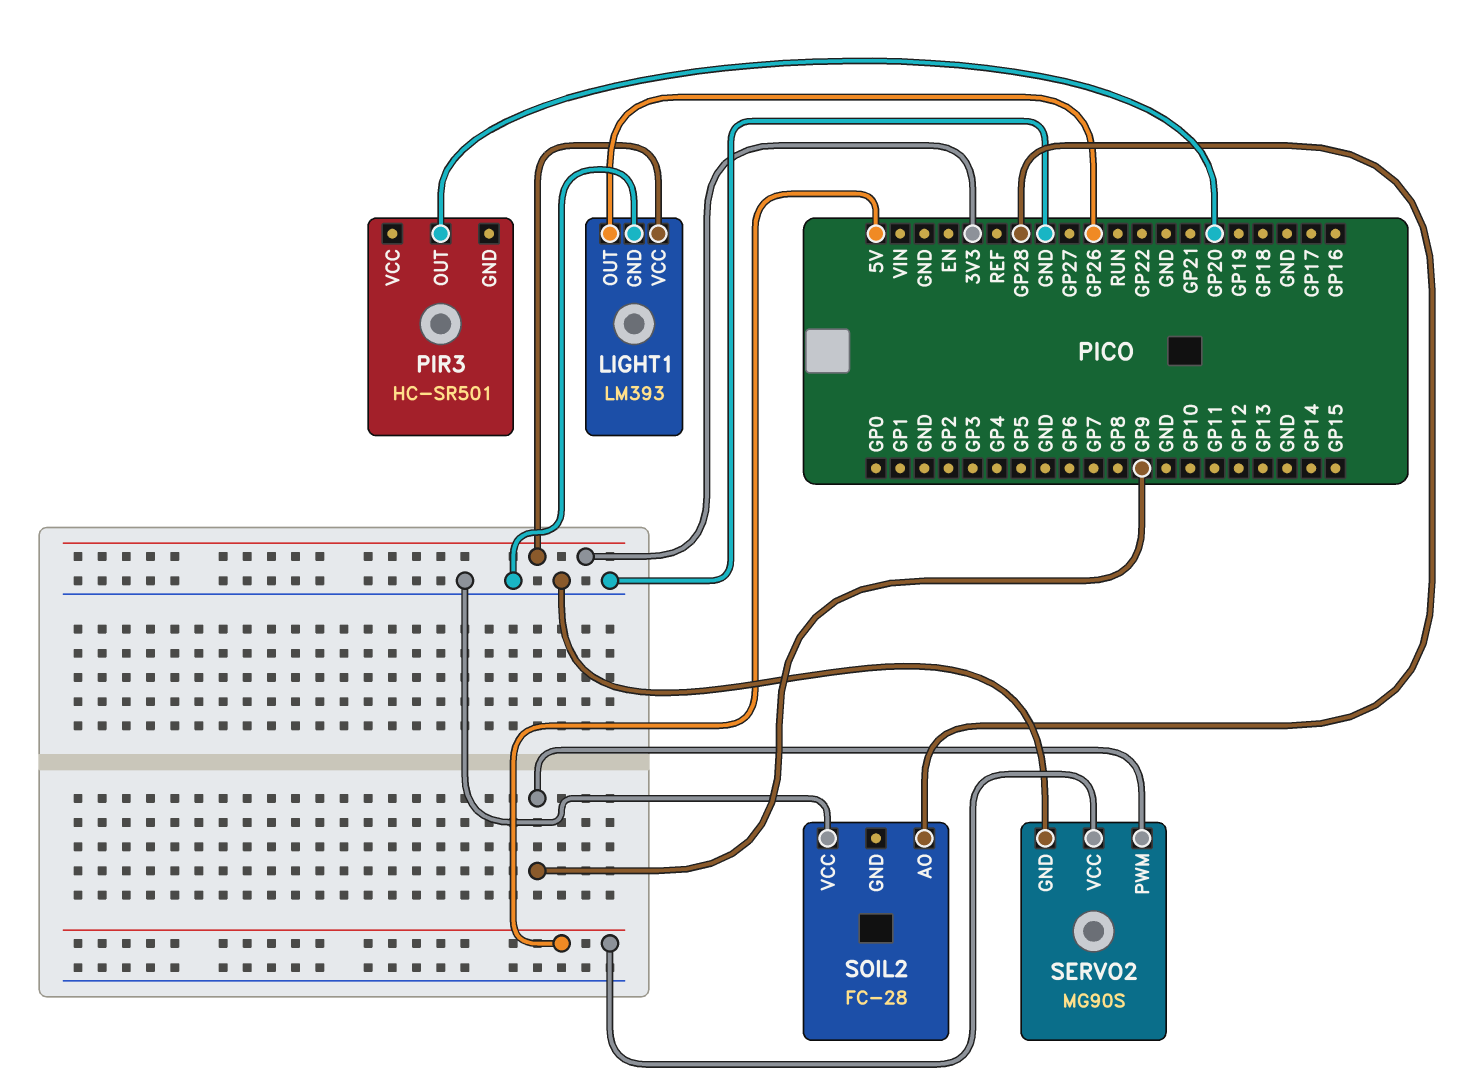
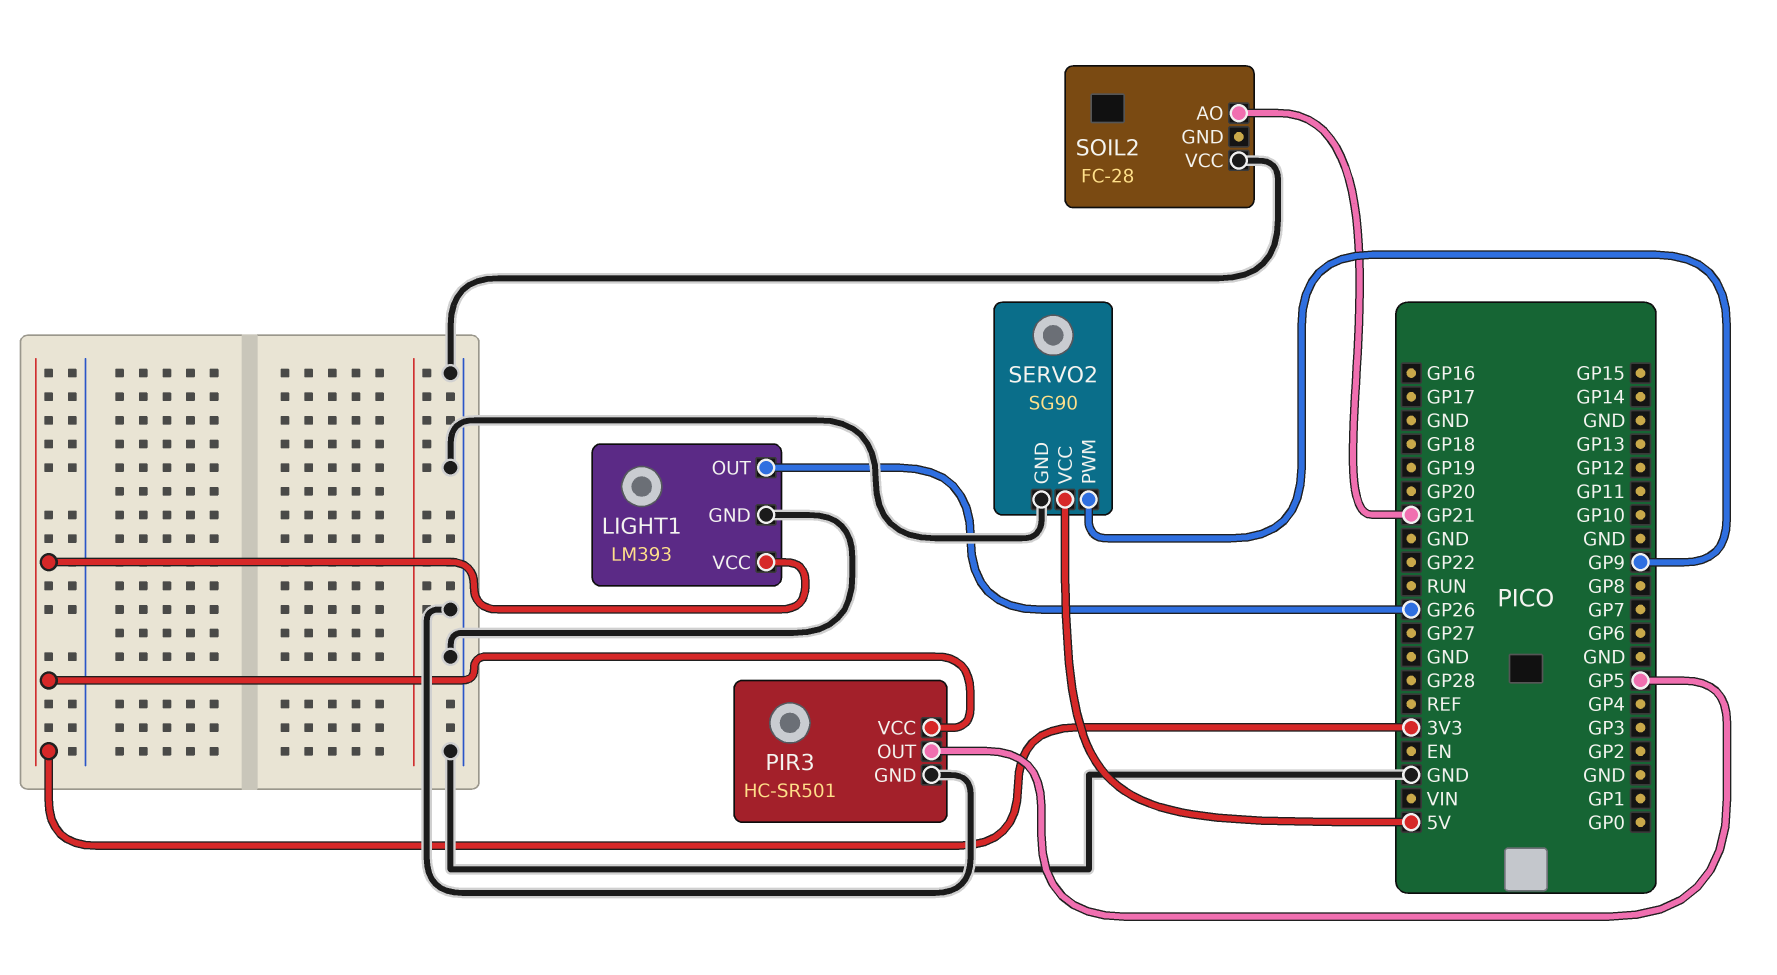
PIR3 pin GND: none -> GND
PIR3 pin OUT: GP20 -> GP5
PIR3 pin VCC: none -> 3V3
SERVO2: MG90S -> SG90
SOIL2 pin AO: GP28 -> GP21

